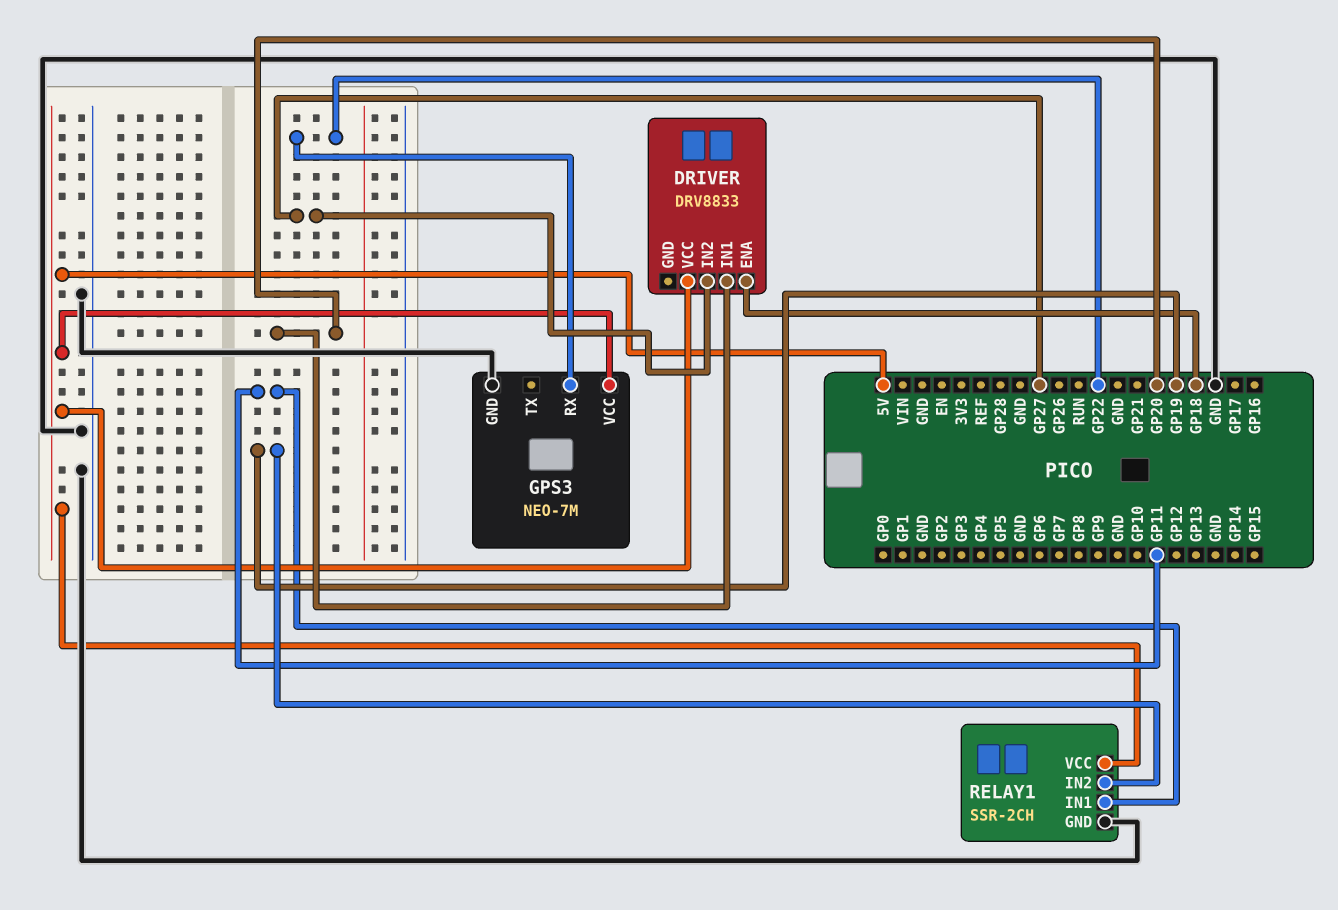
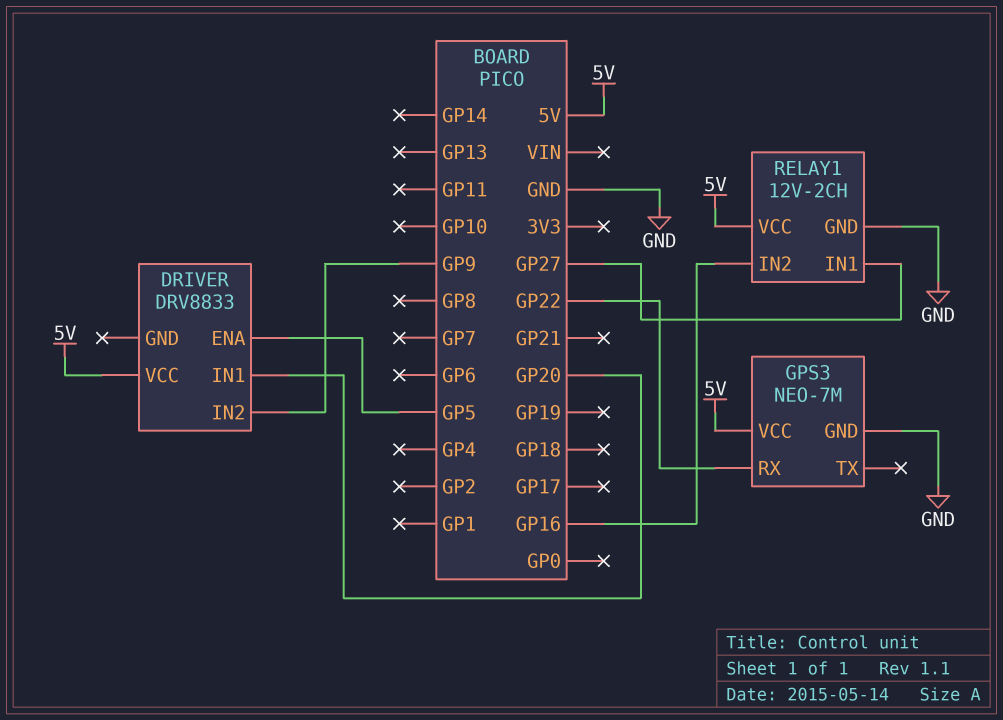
DRIVER pin ENA: GP18 -> GP5
DRIVER pin IN2: GP27 -> GP9
RELAY1: SSR-2CH -> 12V-2CH
RELAY1 pin IN1: GP11 -> GP27
RELAY1 pin IN2: GP19 -> GP16

